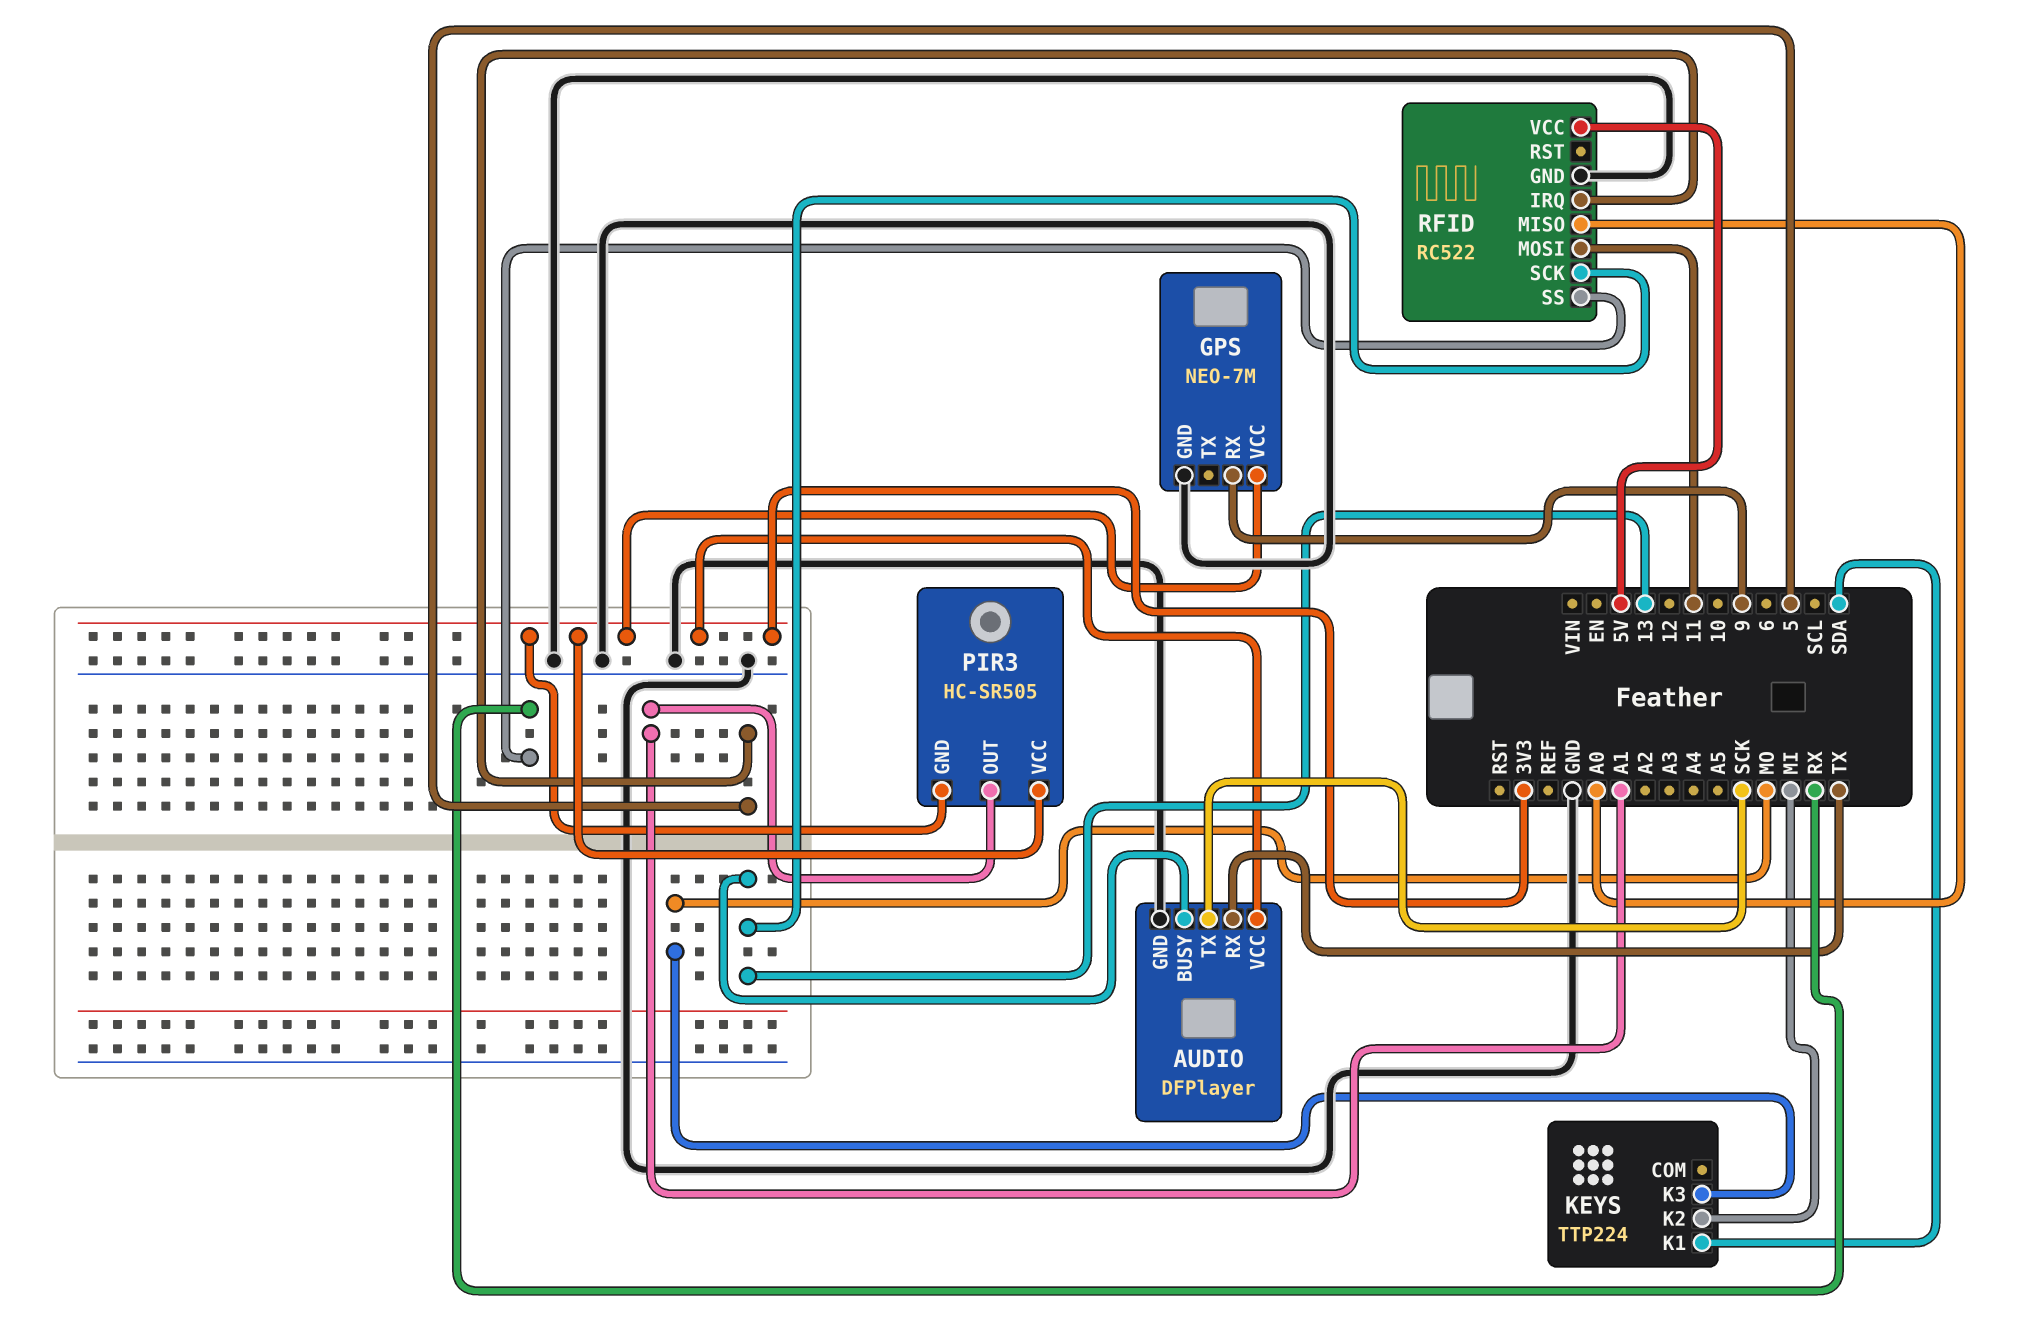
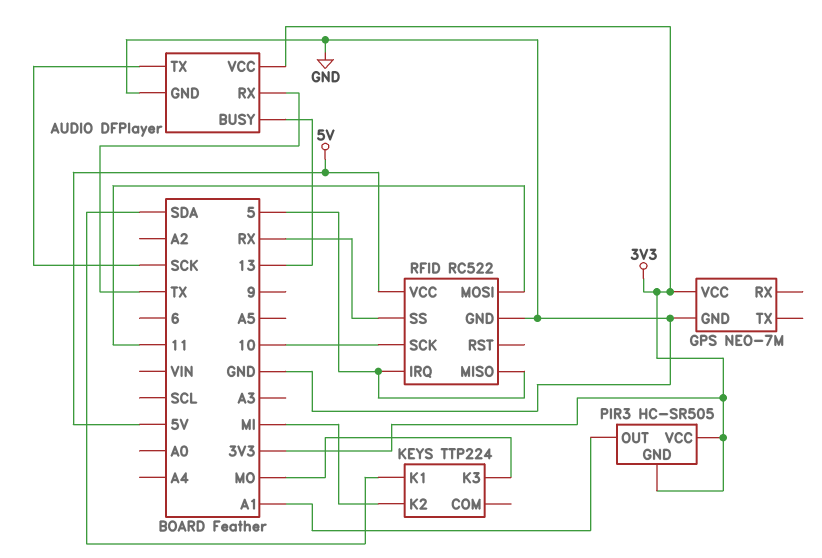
GPS pin RX: 9 -> none
RFID pin MISO: A0 -> 5
RFID pin SCK: 13 -> 10

